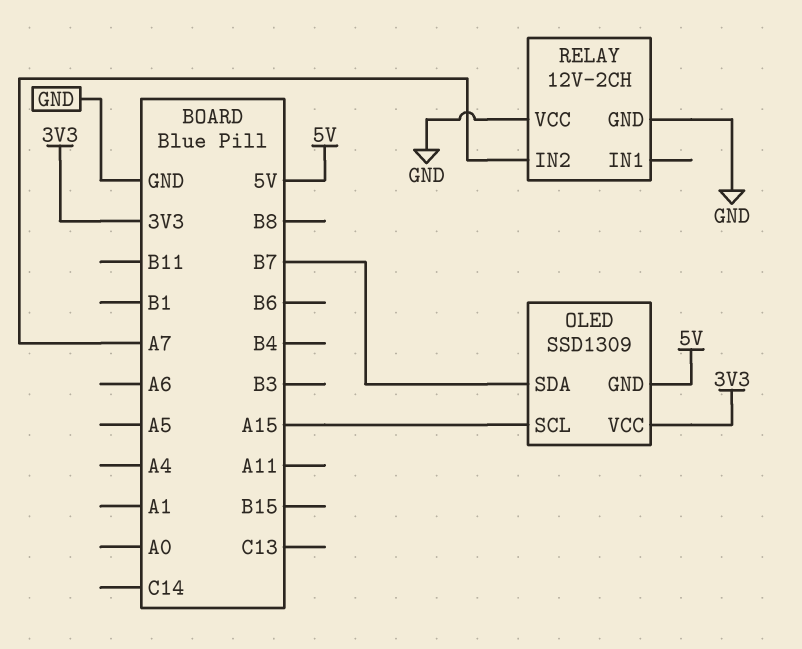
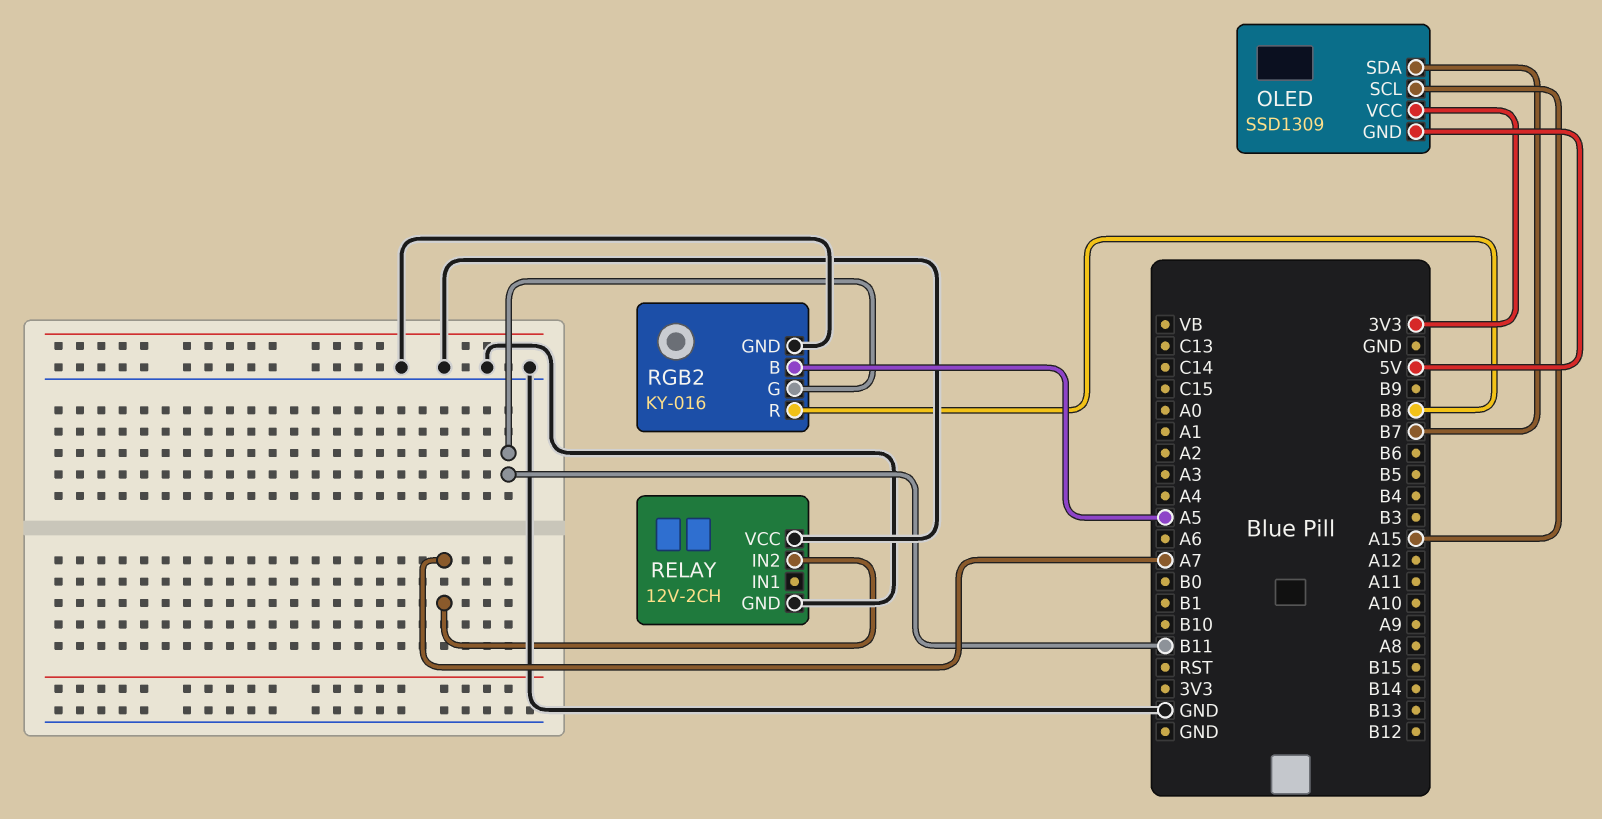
RGB2: none -> KY-016
RGB2 pin B: none -> A5
RGB2 pin G: none -> B11
RGB2 pin GND: none -> GND
RGB2 pin R: none -> B8

